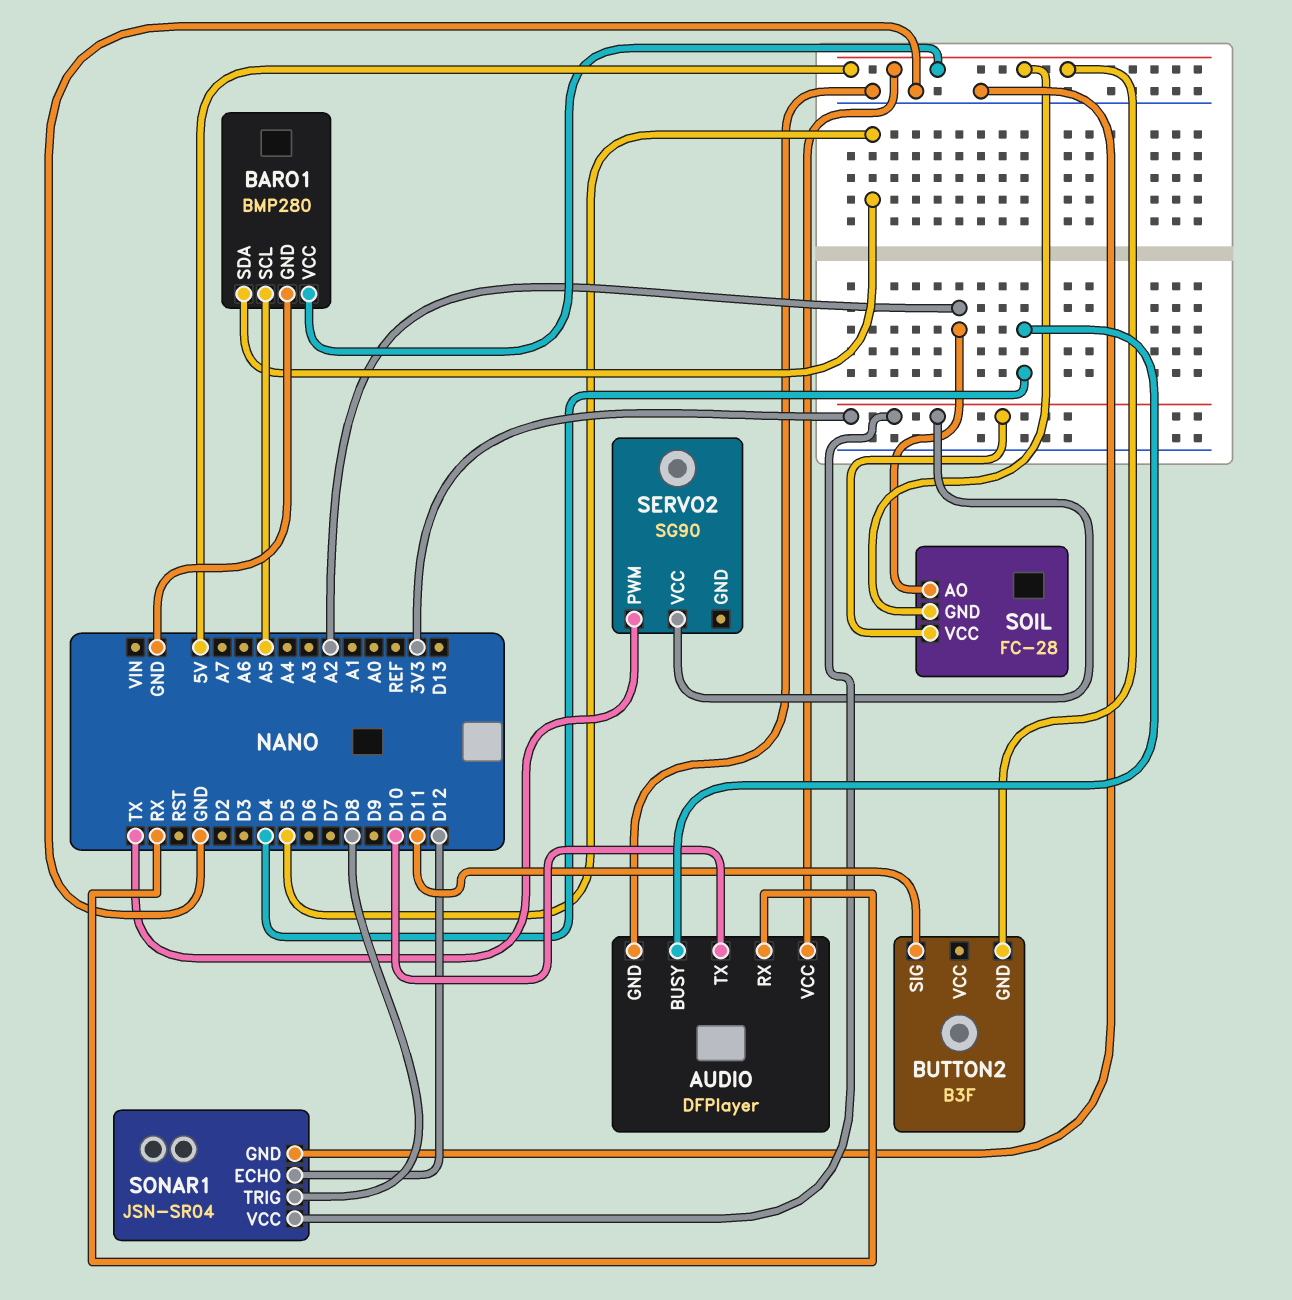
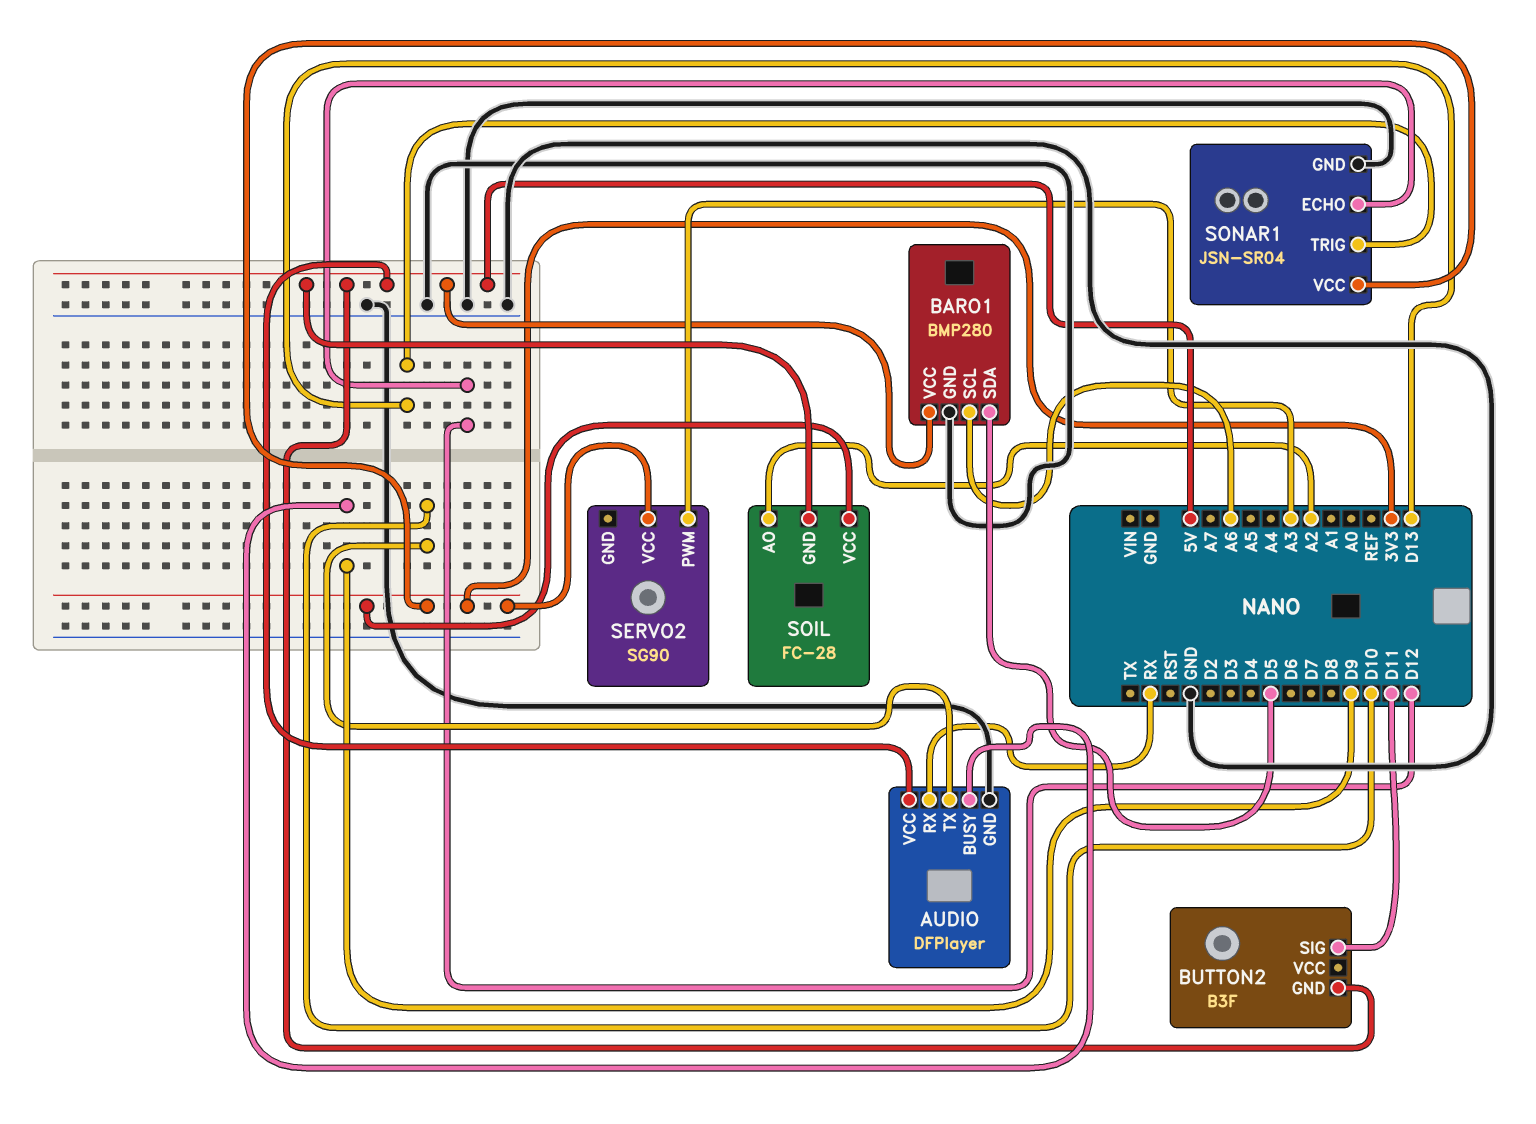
AUDIO pin BUSY: D4 -> D9
BARO1 pin SCL: A5 -> A6
SERVO2 pin PWM: TX -> A3
SONAR1 pin TRIG: D8 -> D13

